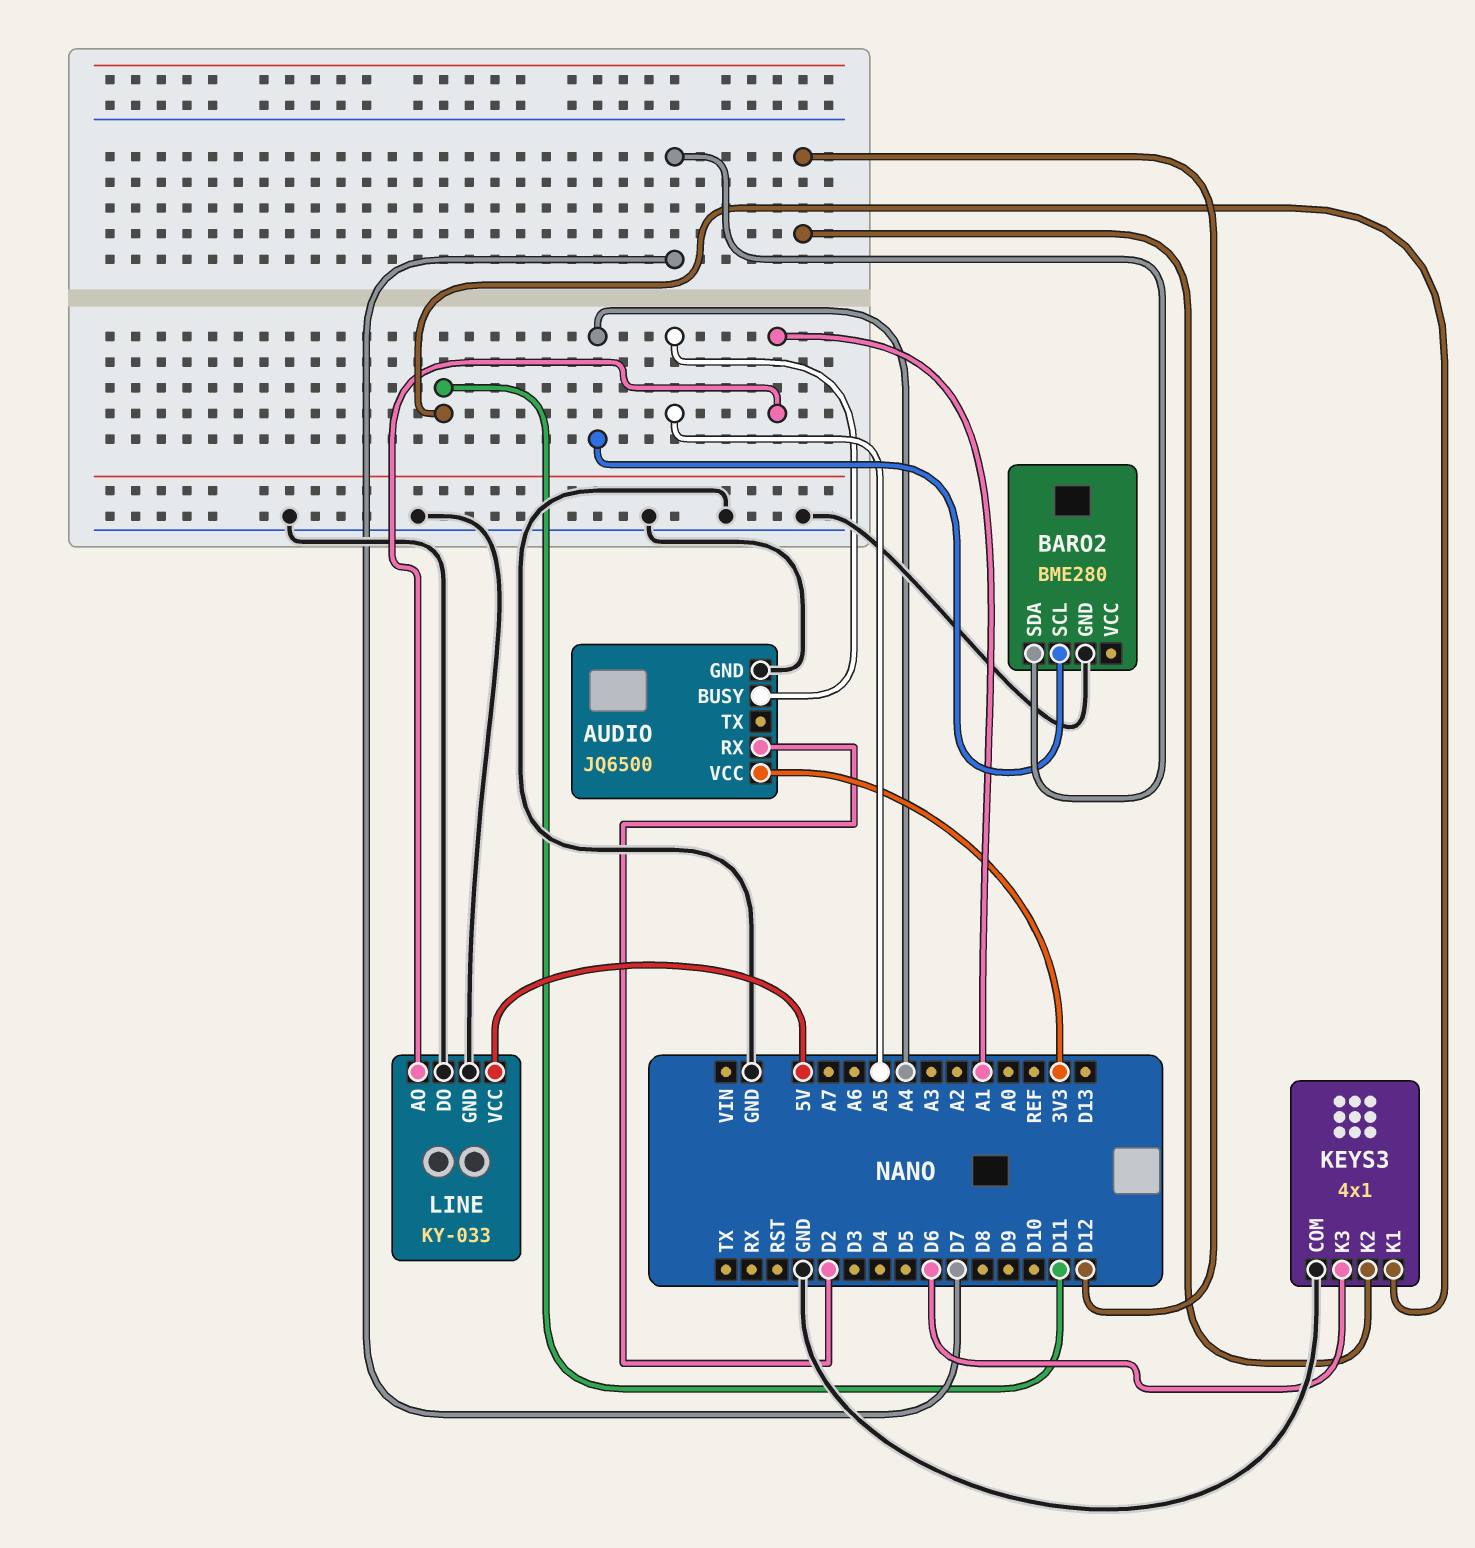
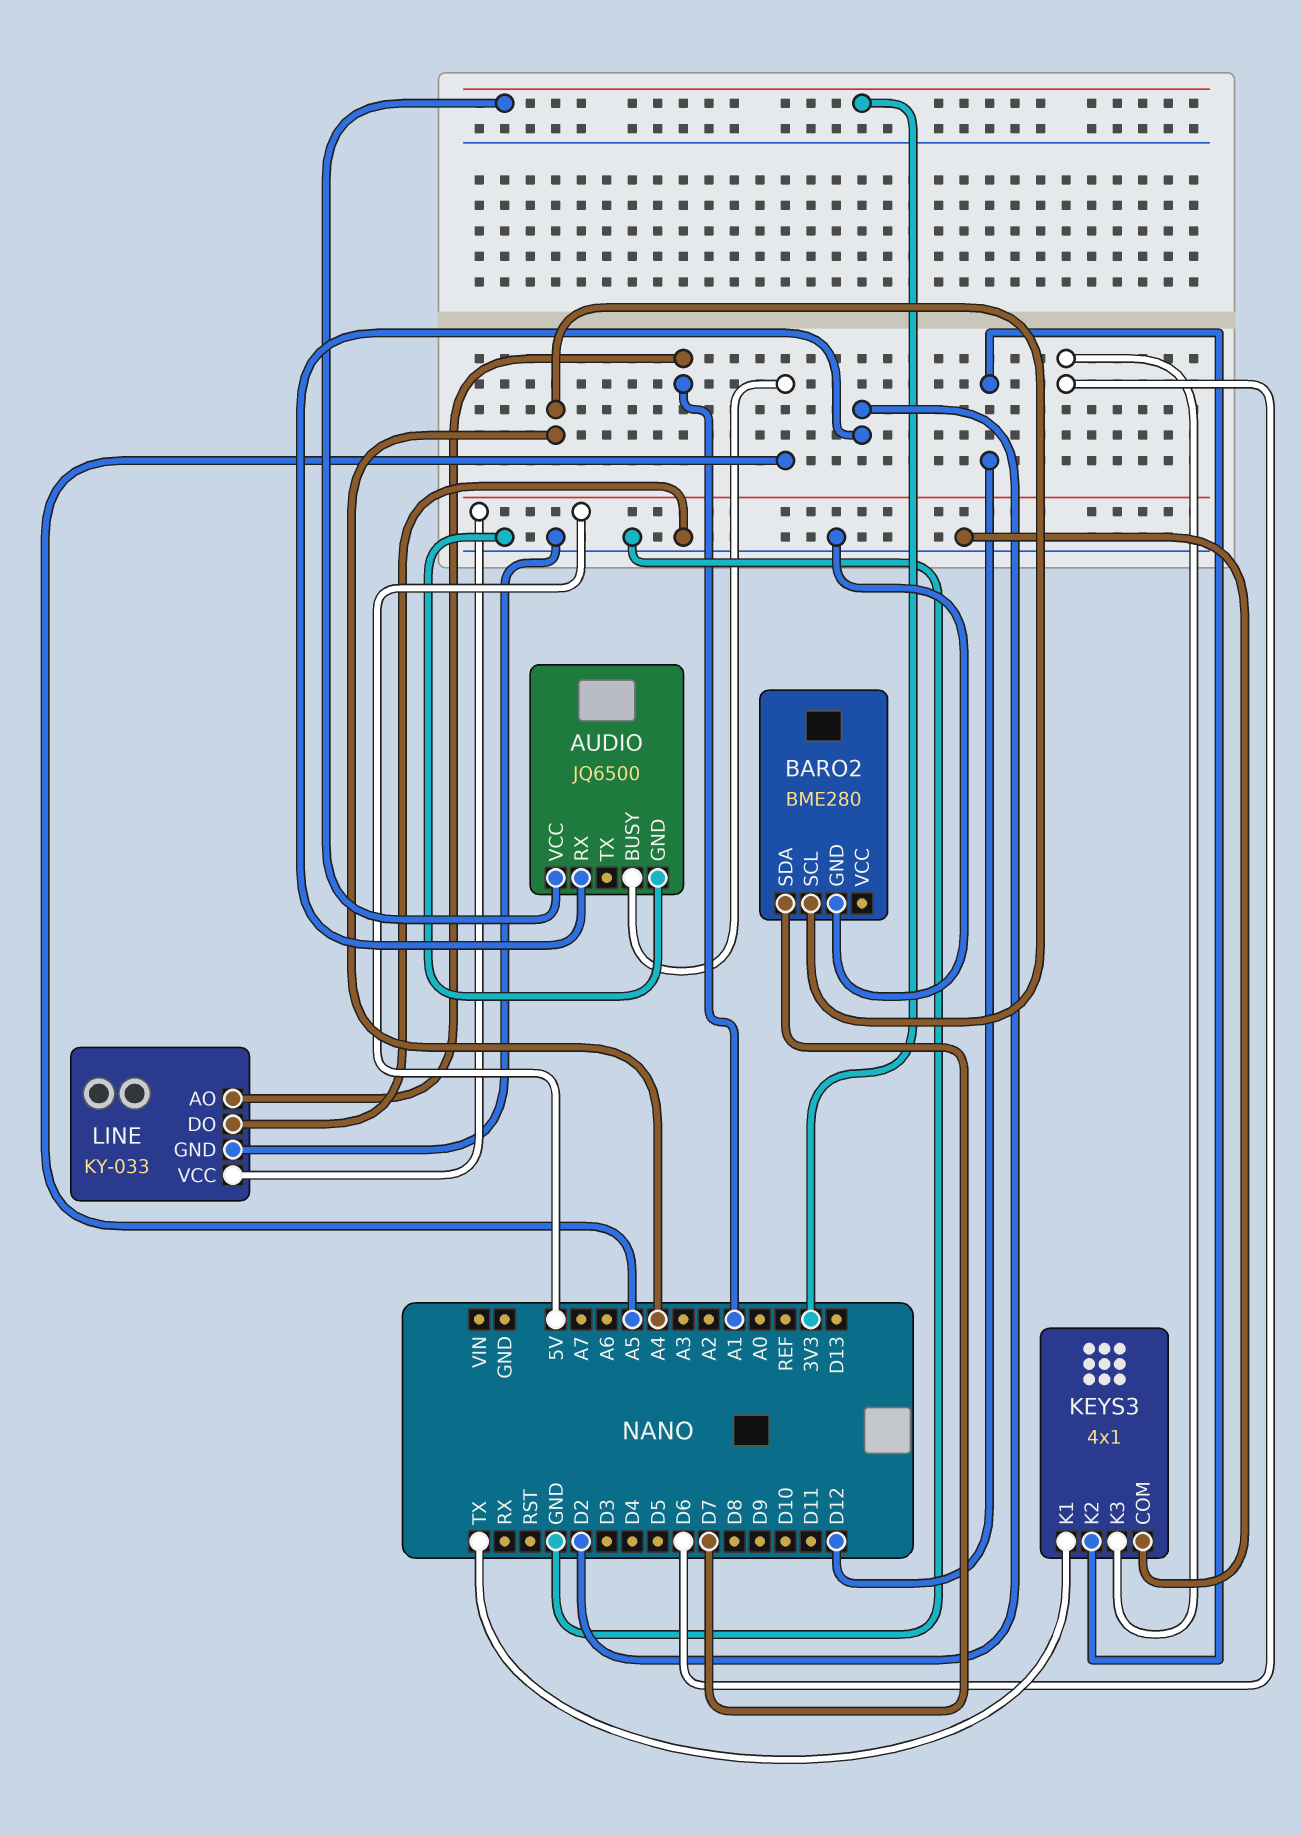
KEYS3 pin K1: D11 -> TX

